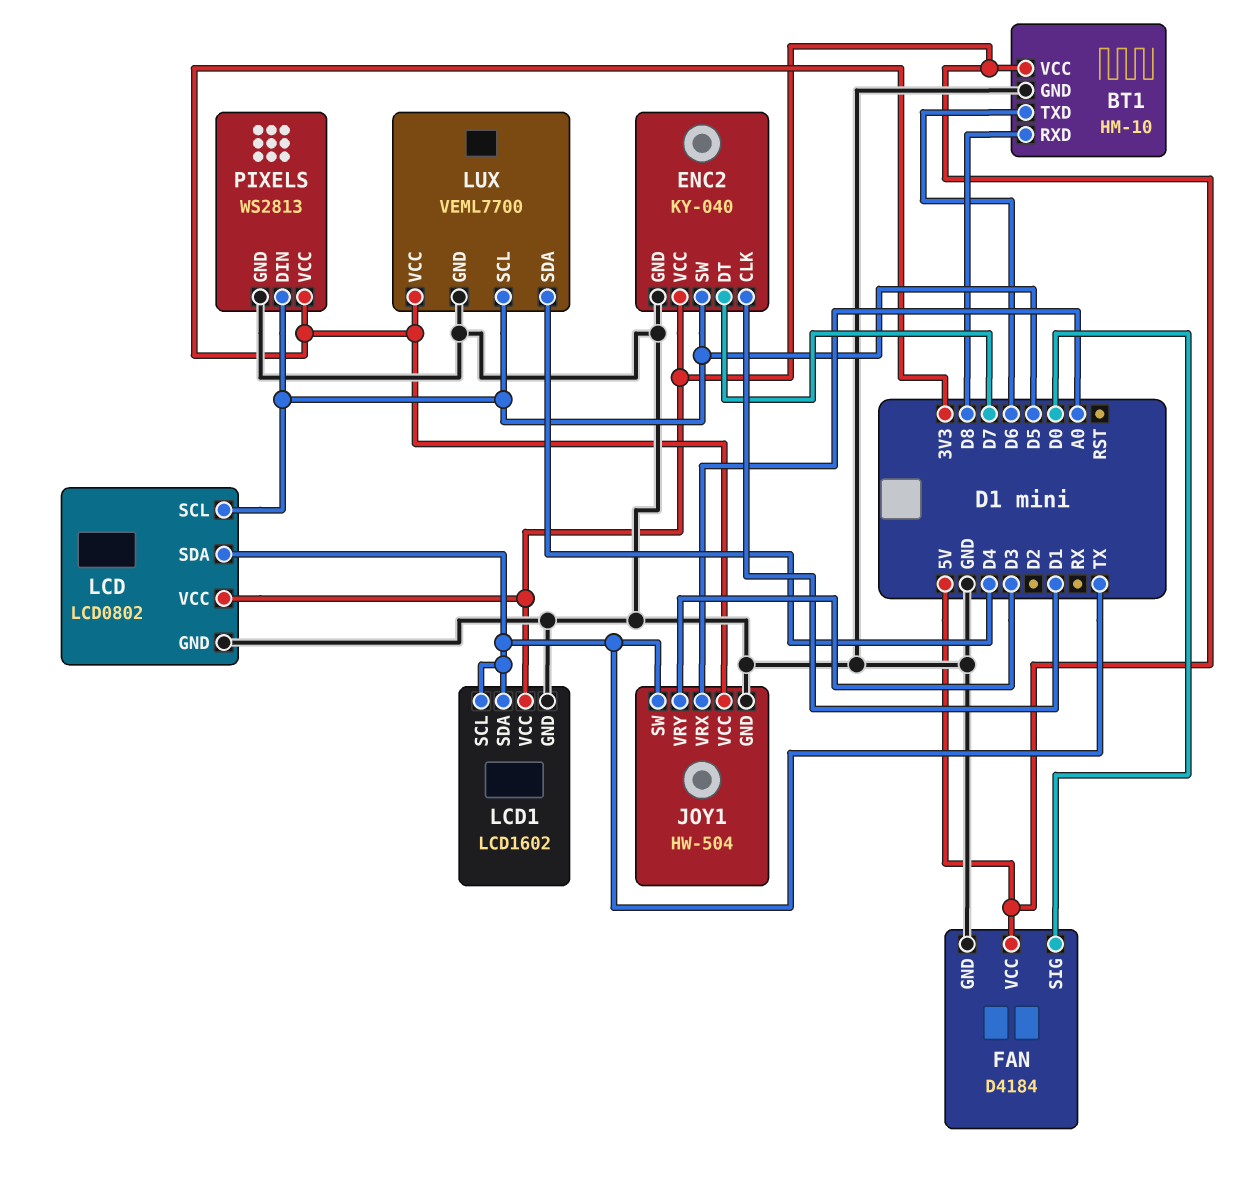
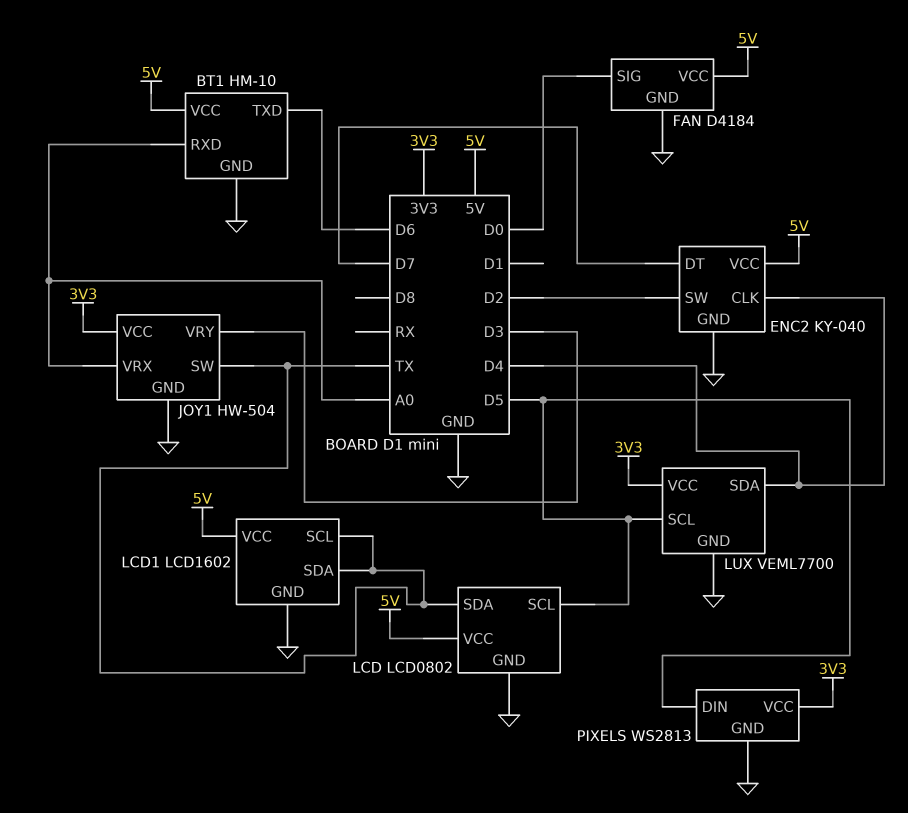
BT1 pin RXD: D8 -> A0
ENC2 pin CLK: D1 -> D4
ENC2 pin SW: D5 -> D2

